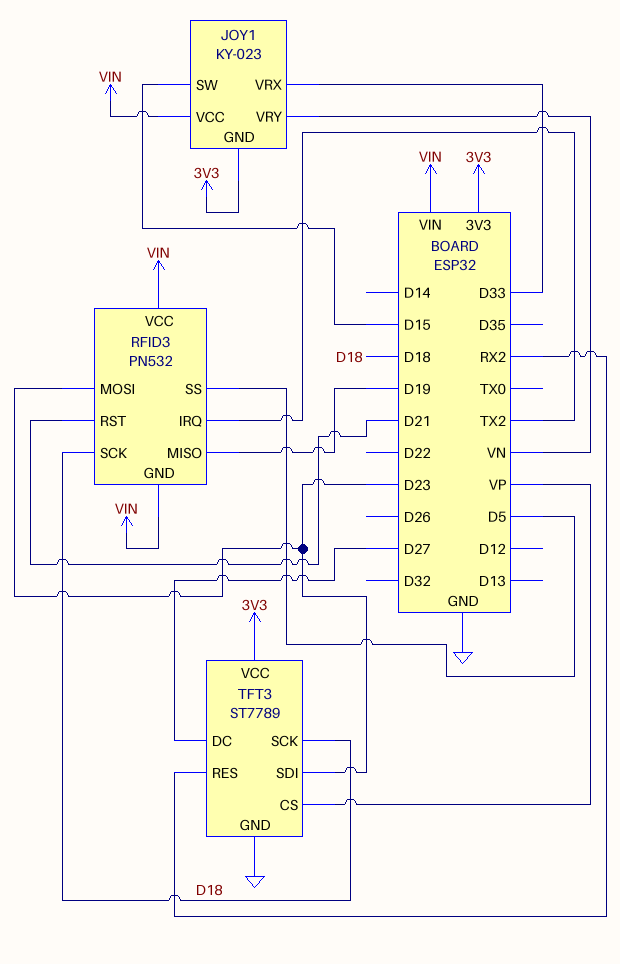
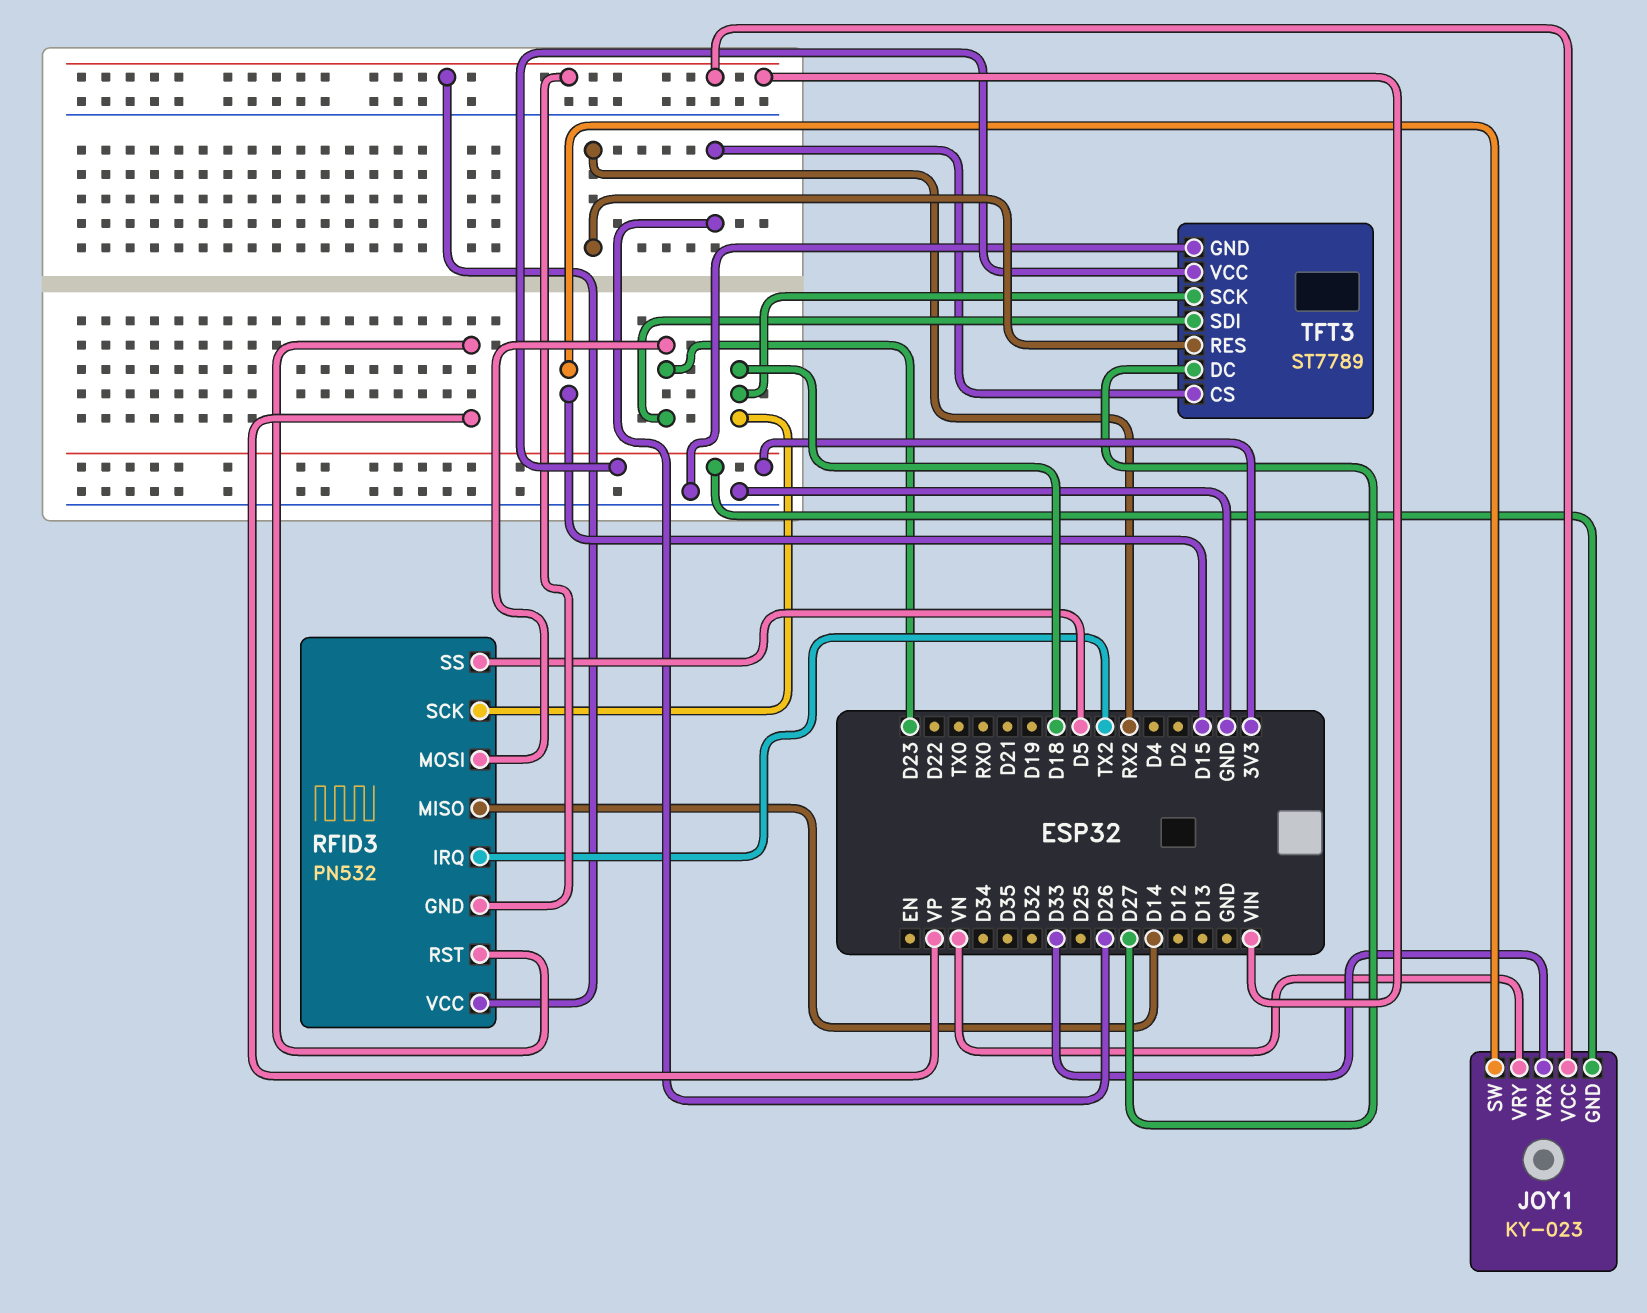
RFID3 pin MISO: D19 -> D14
RFID3 pin RST: D21 -> VP
TFT3 pin CS: VP -> D26

